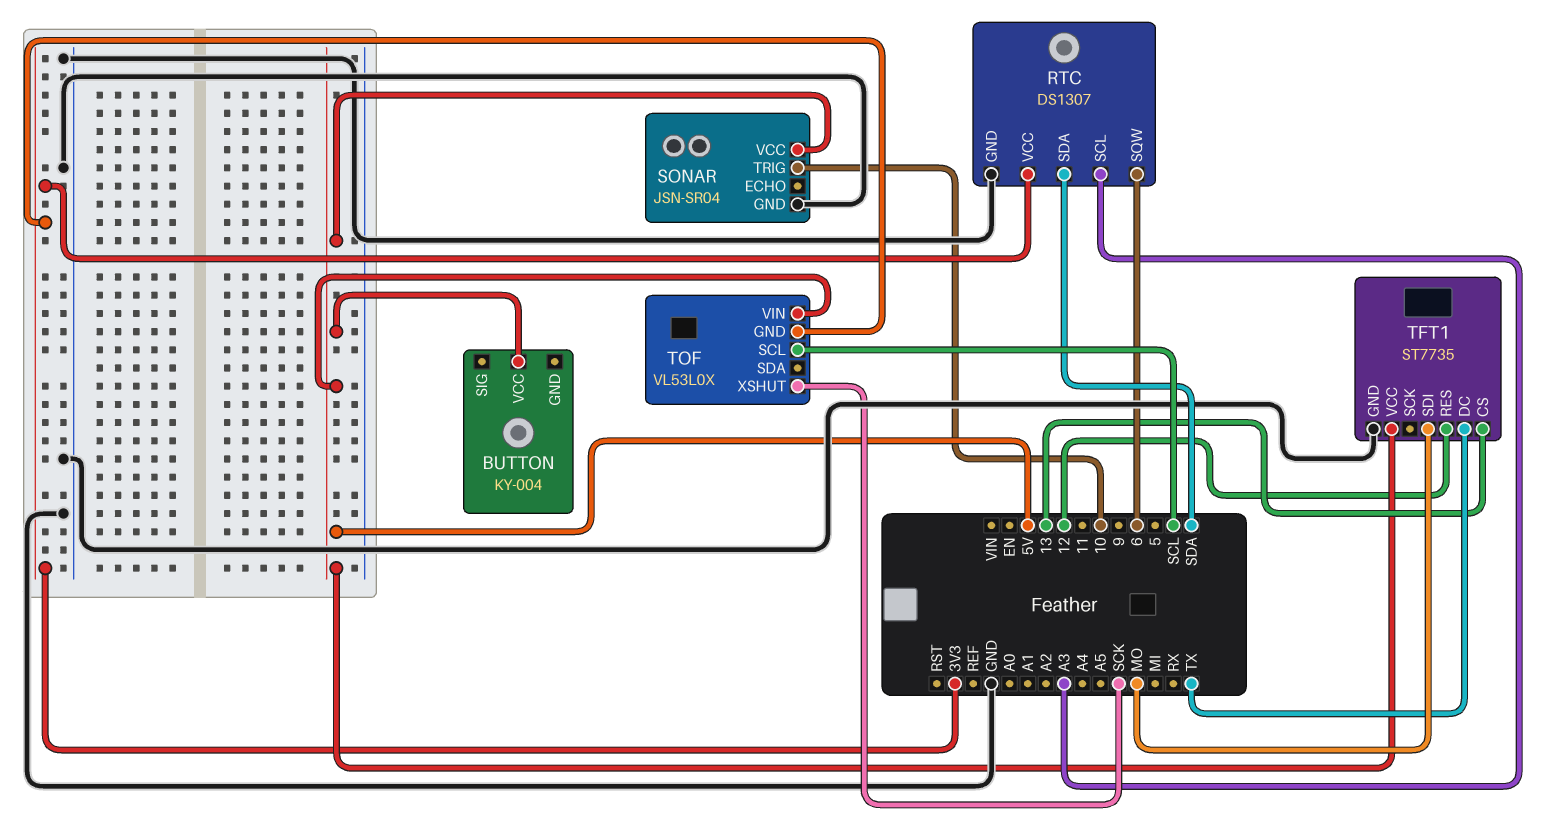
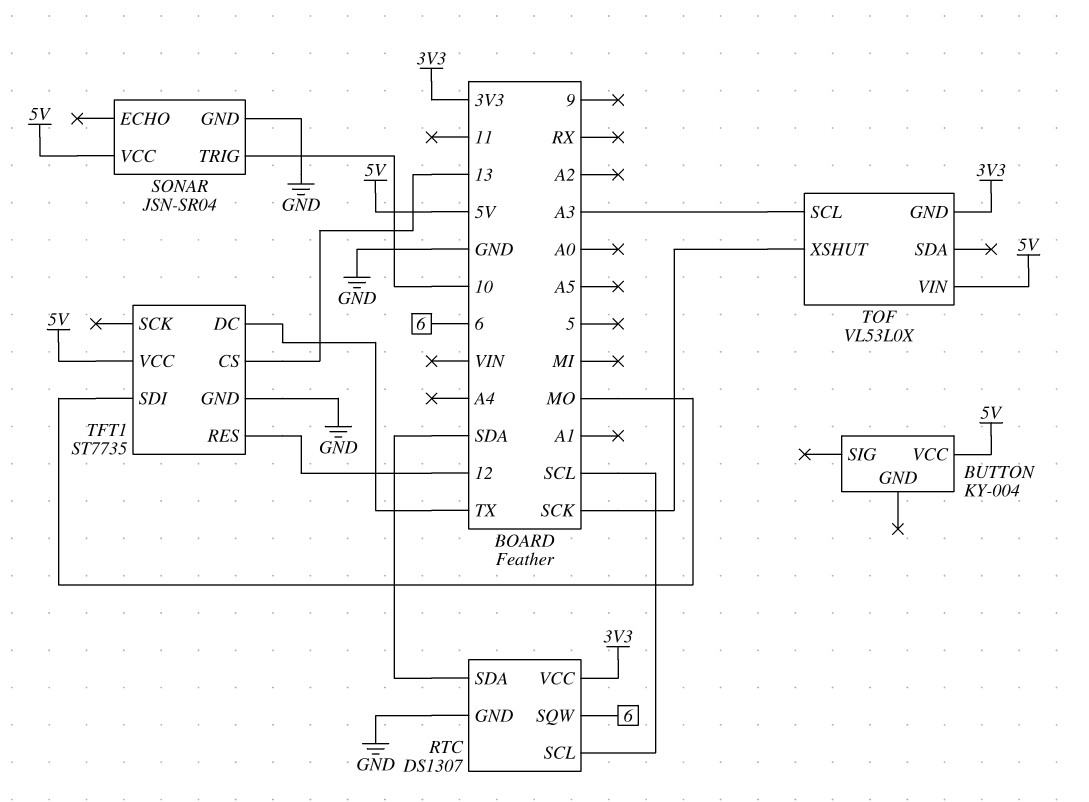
RTC pin SCL: A3 -> SCL
TOF pin SCL: SCL -> A3

